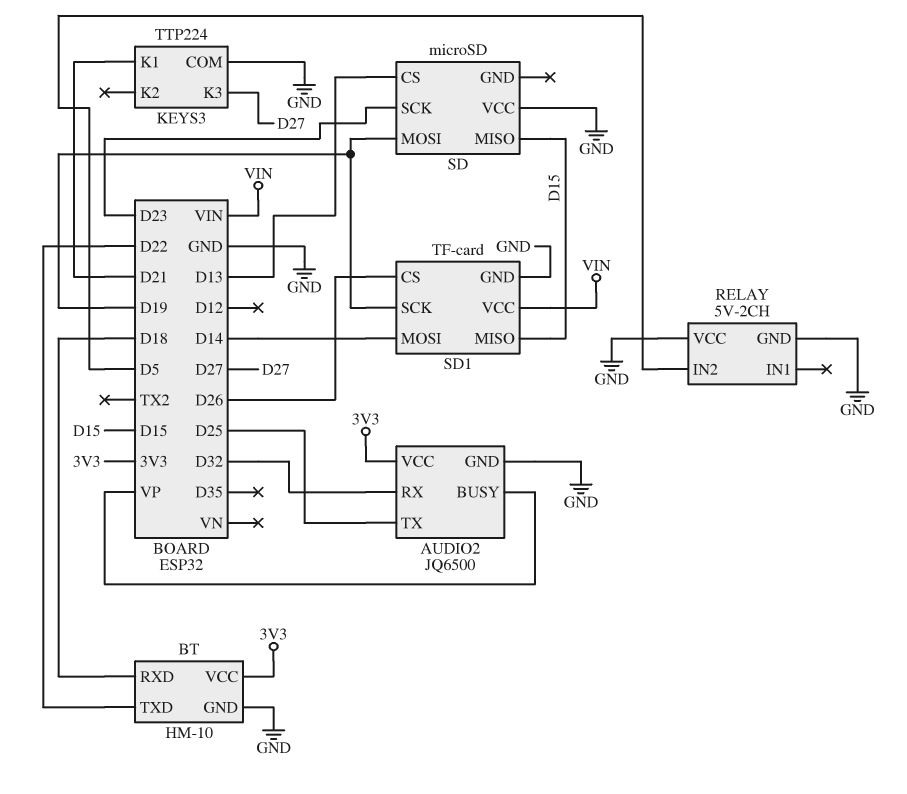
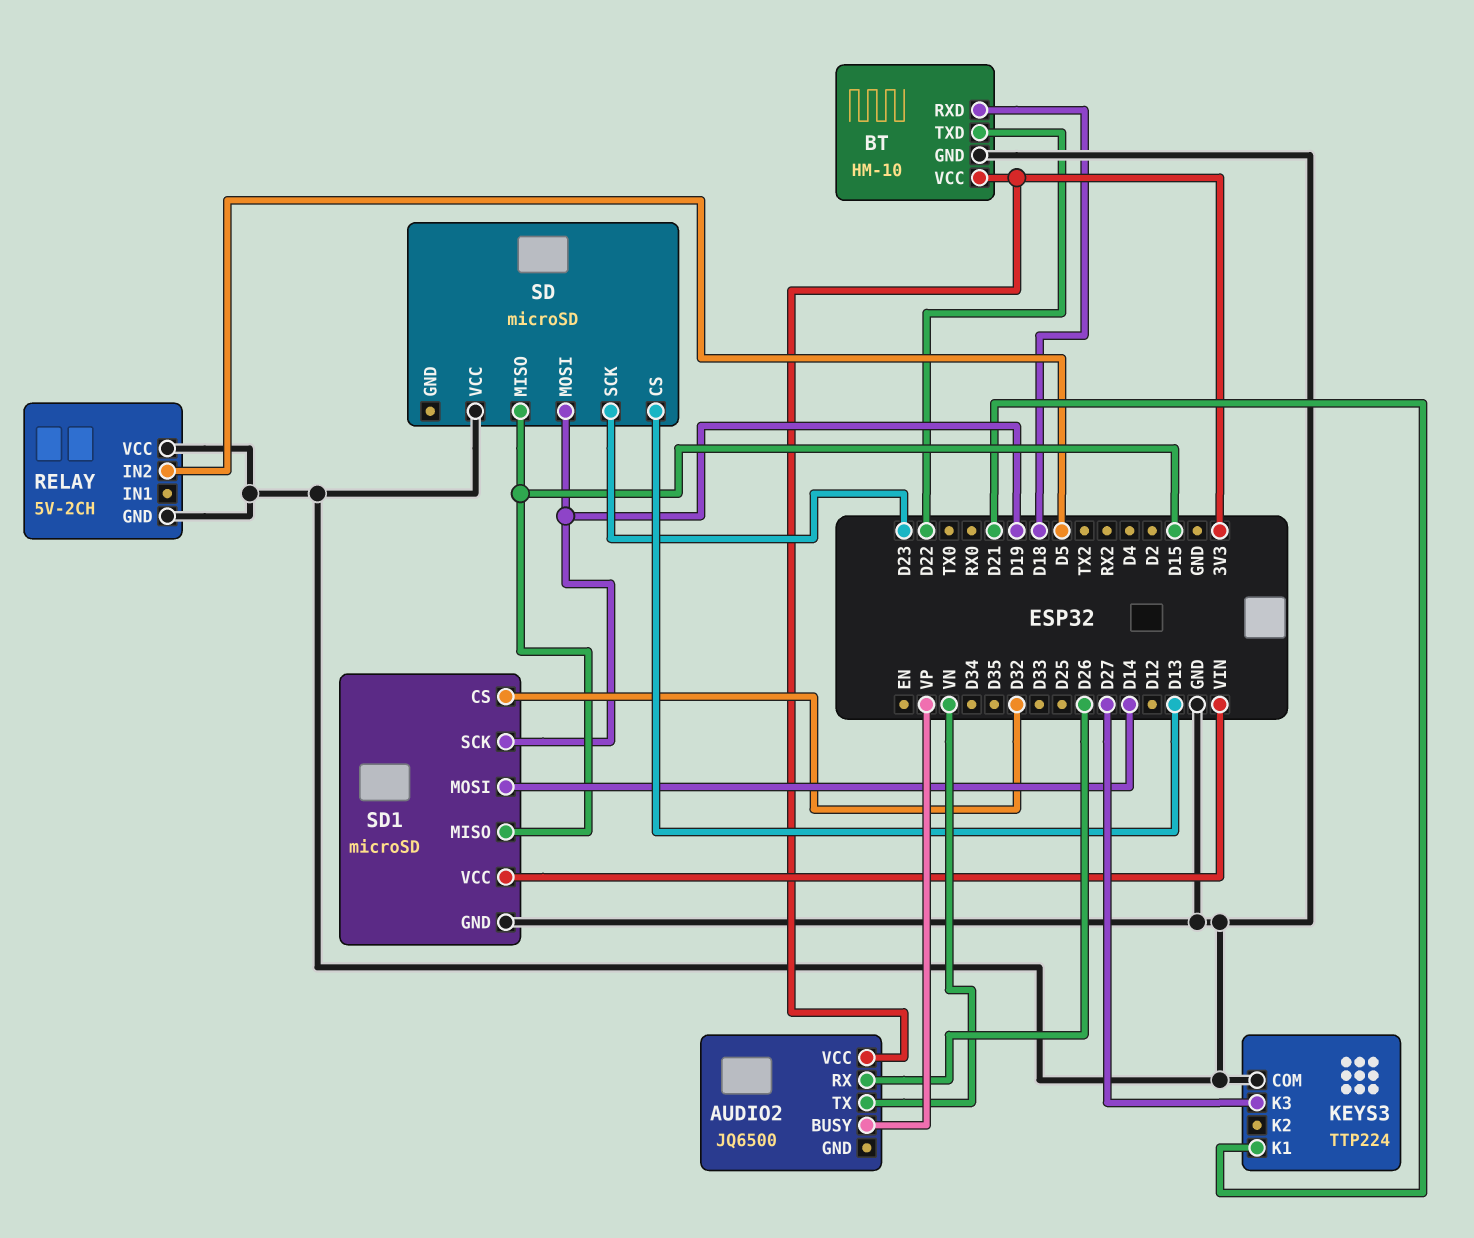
AUDIO2 pin GND: GND -> none
AUDIO2 pin RX: D32 -> D26
AUDIO2 pin TX: D25 -> VN
SD1: TF-card -> microSD
SD1 pin CS: D26 -> D32

